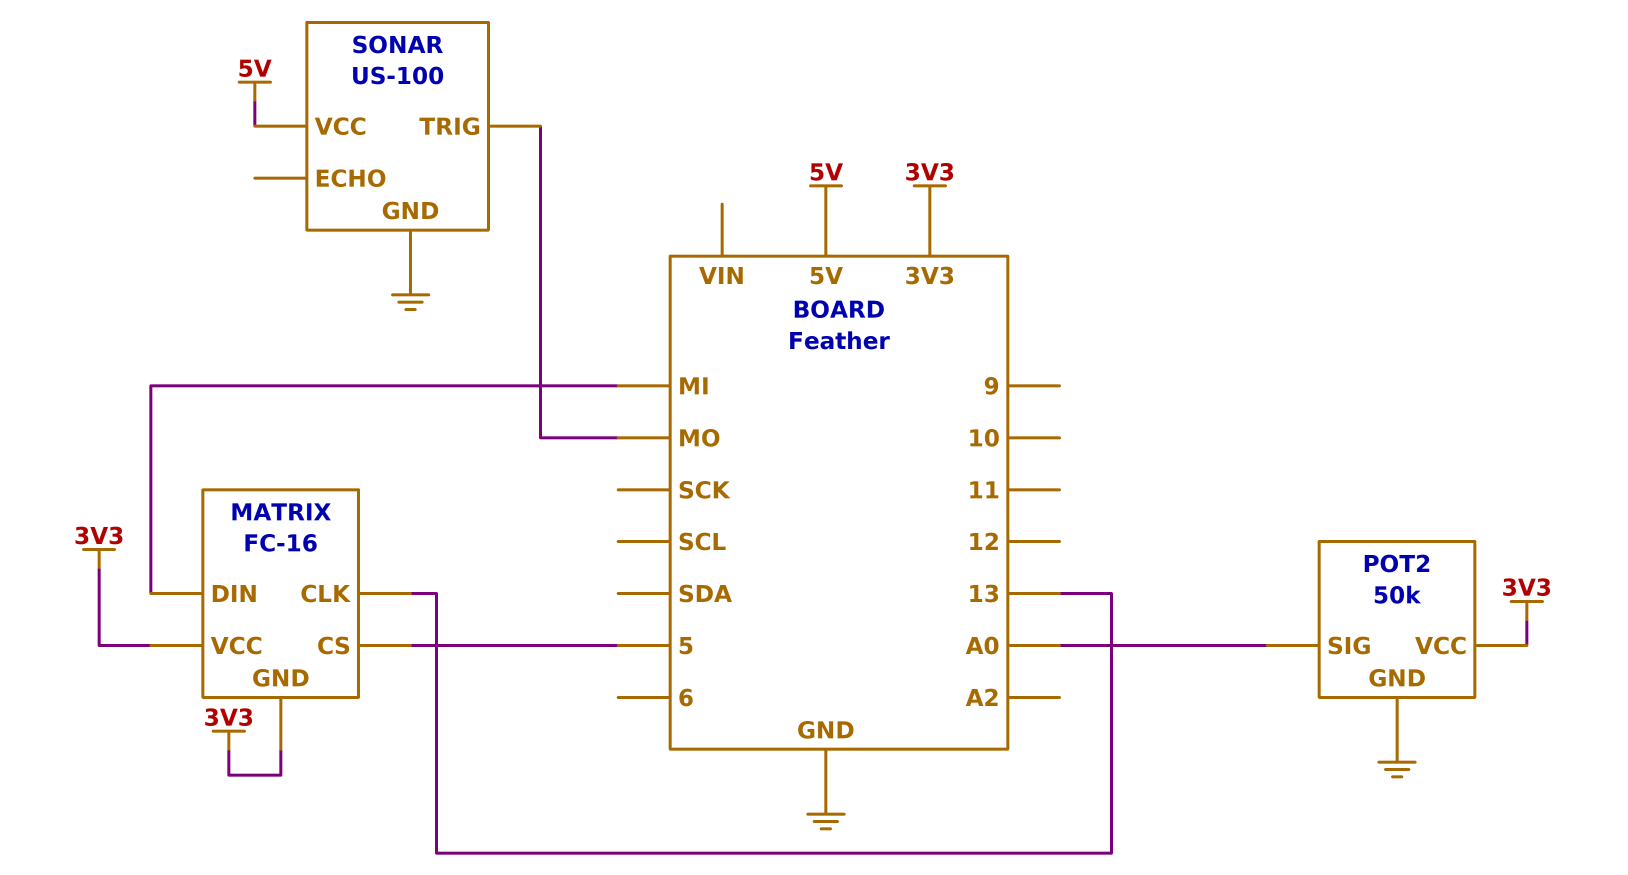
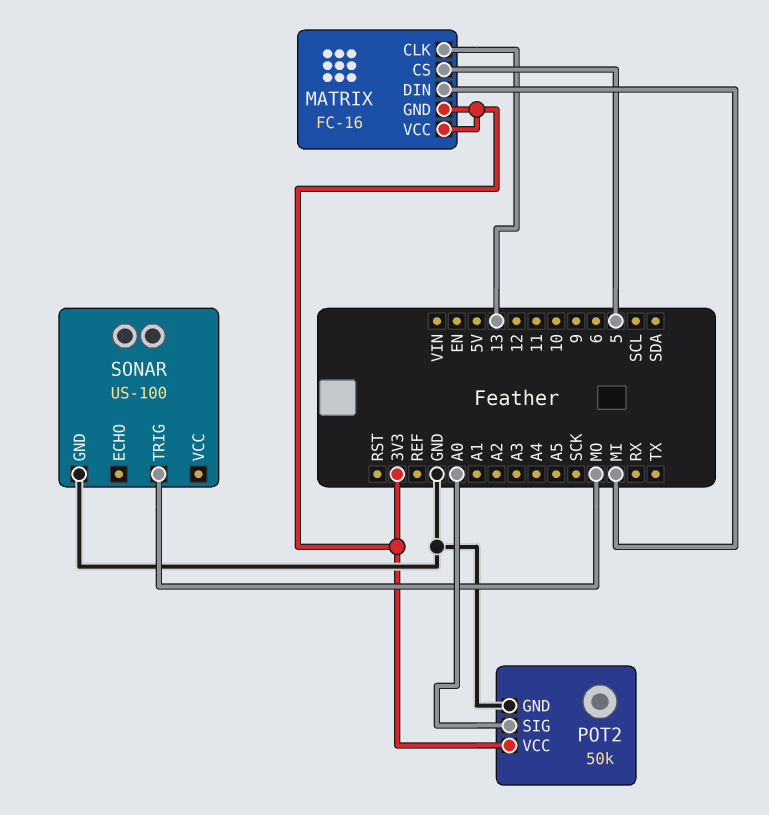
SONAR pin VCC: 5V -> none

